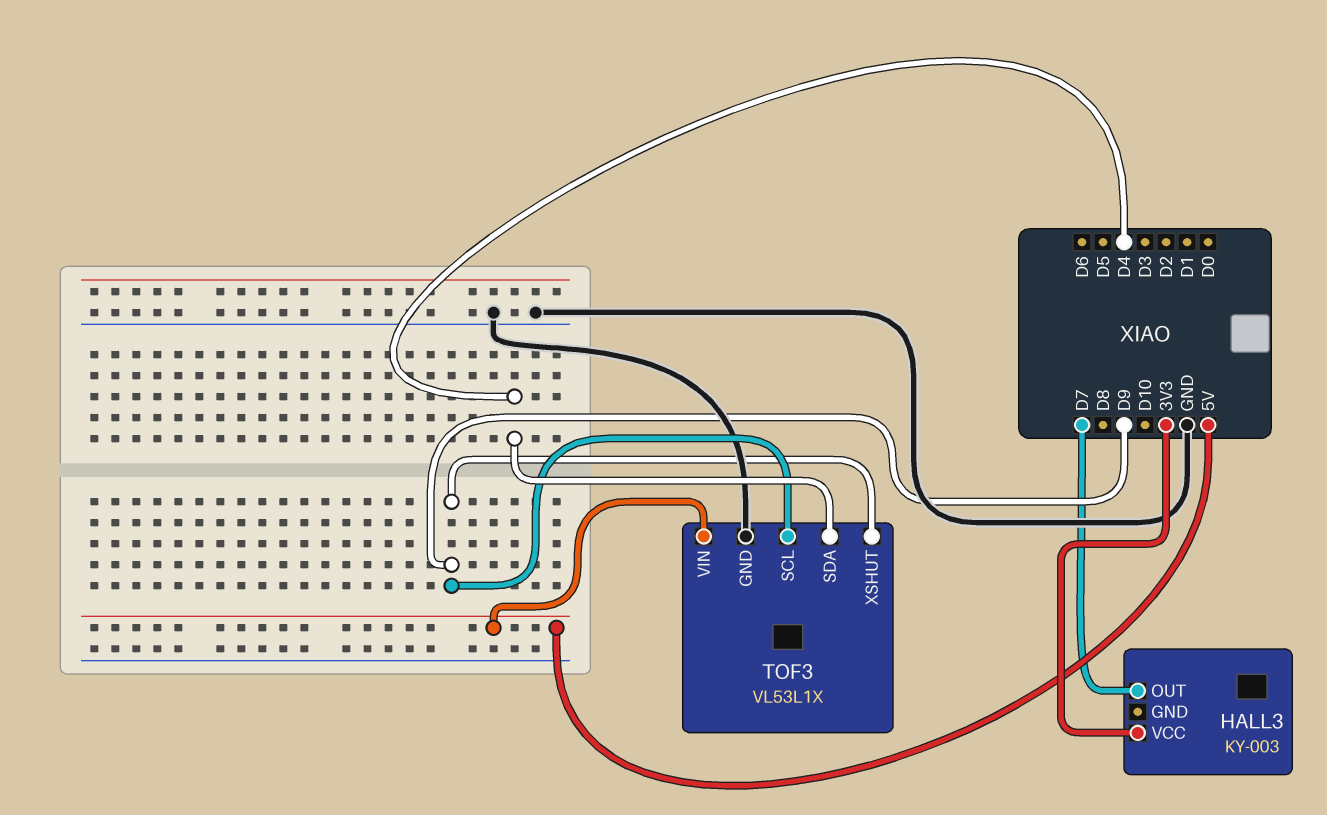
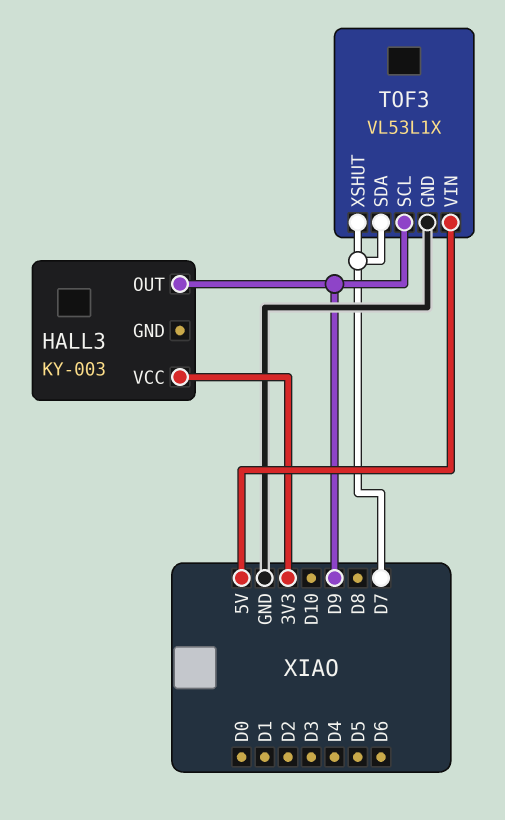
HALL3 pin OUT: D7 -> D9
TOF3 pin SDA: D4 -> D7
TOF3 pin XSHUT: D9 -> D7

